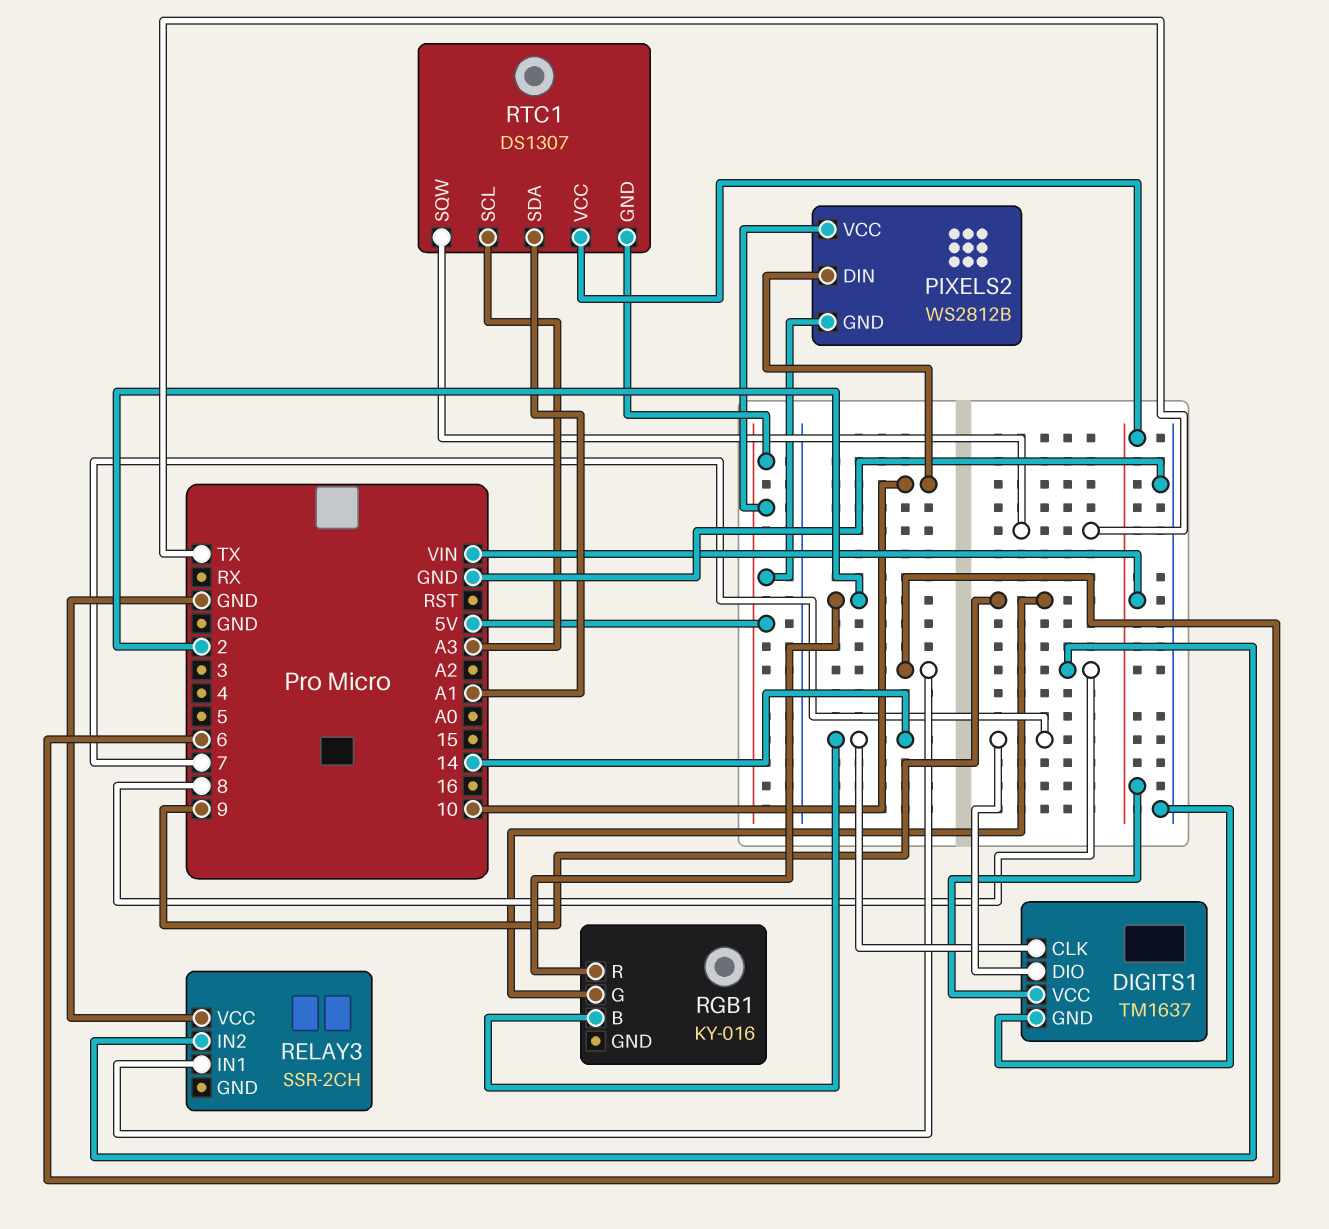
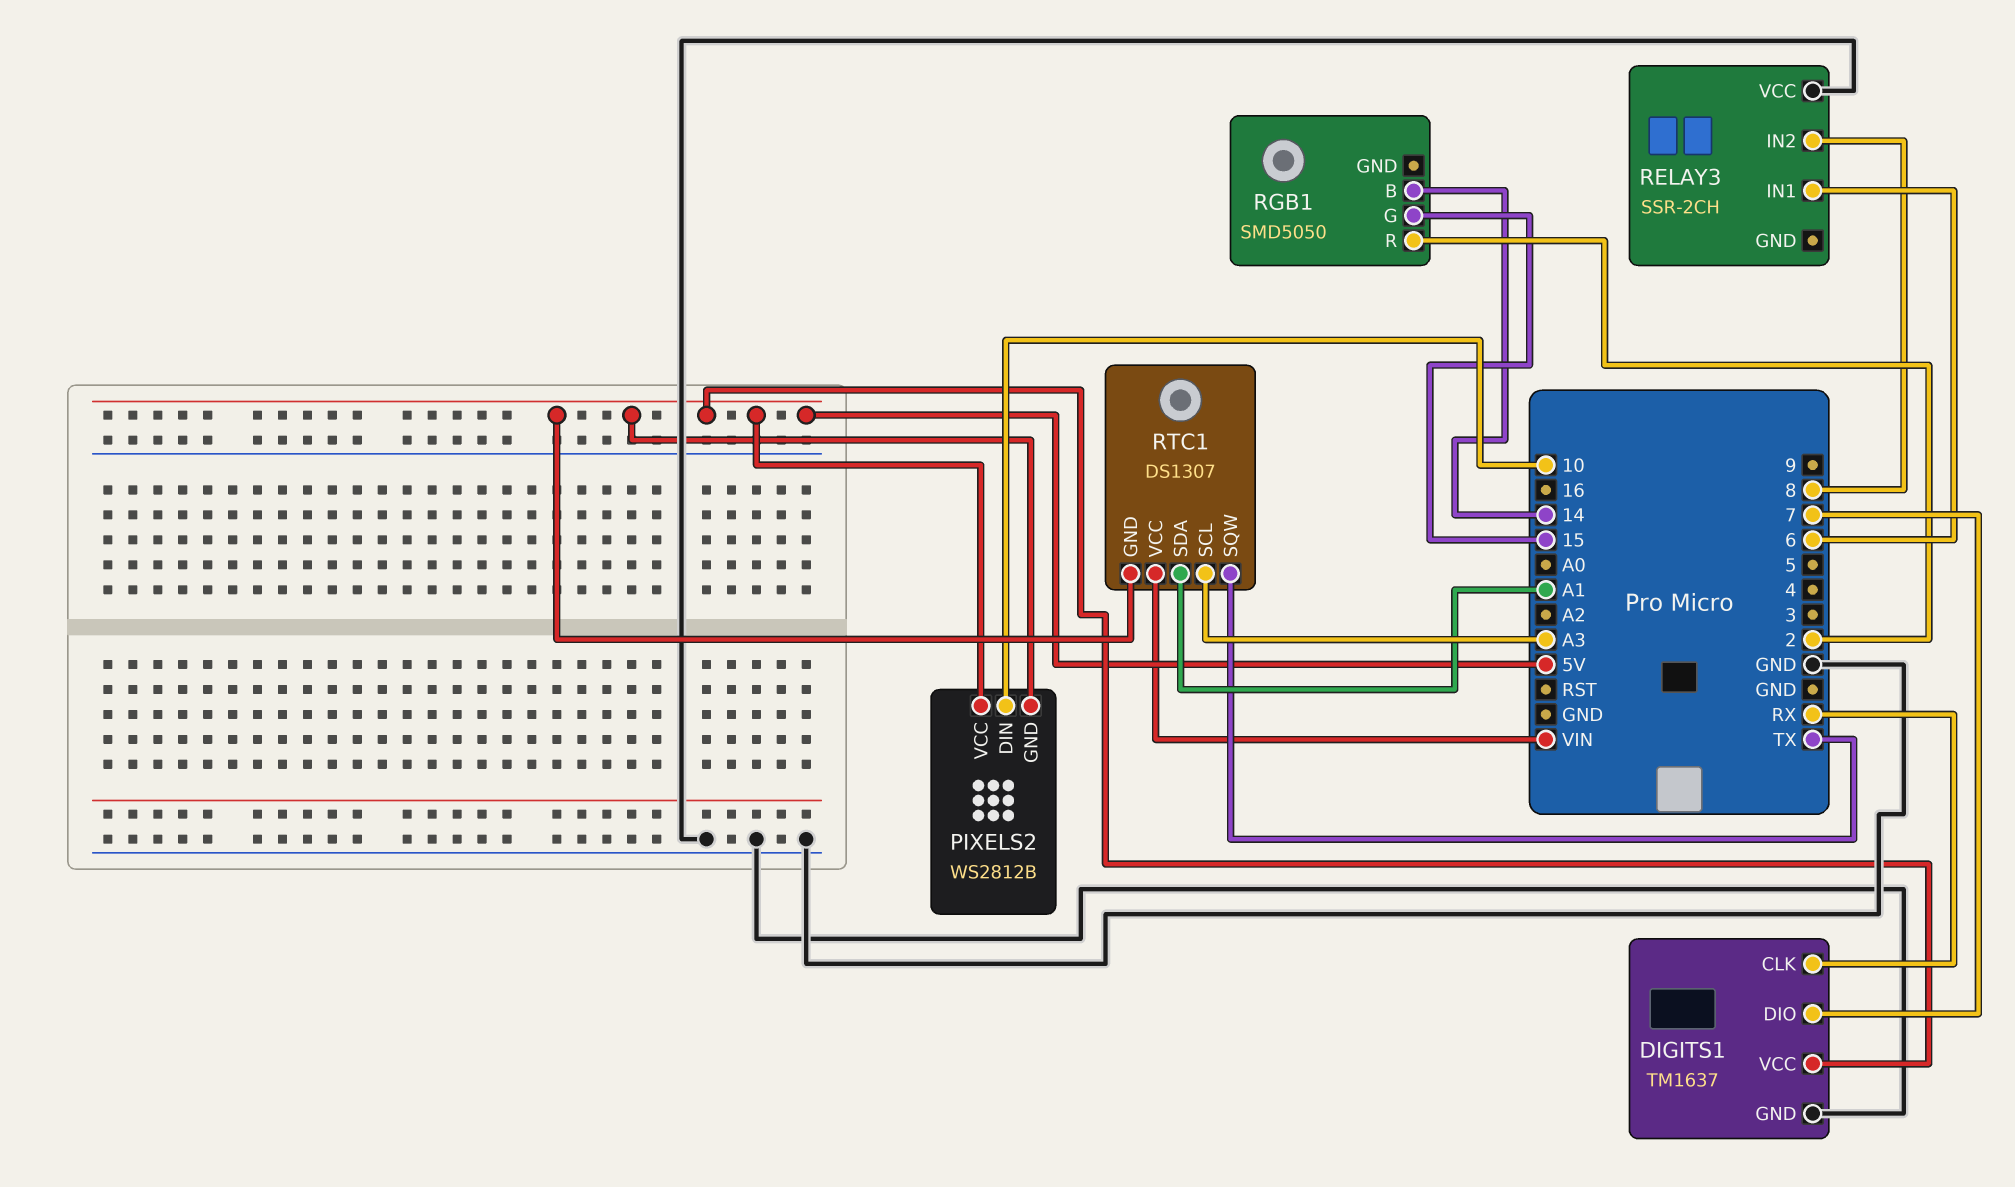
DIGITS1 pin CLK: 14 -> RX
DIGITS1 pin VCC: VIN -> 5V
RGB1: KY-016 -> SMD5050
RGB1 pin G: 9 -> 15

